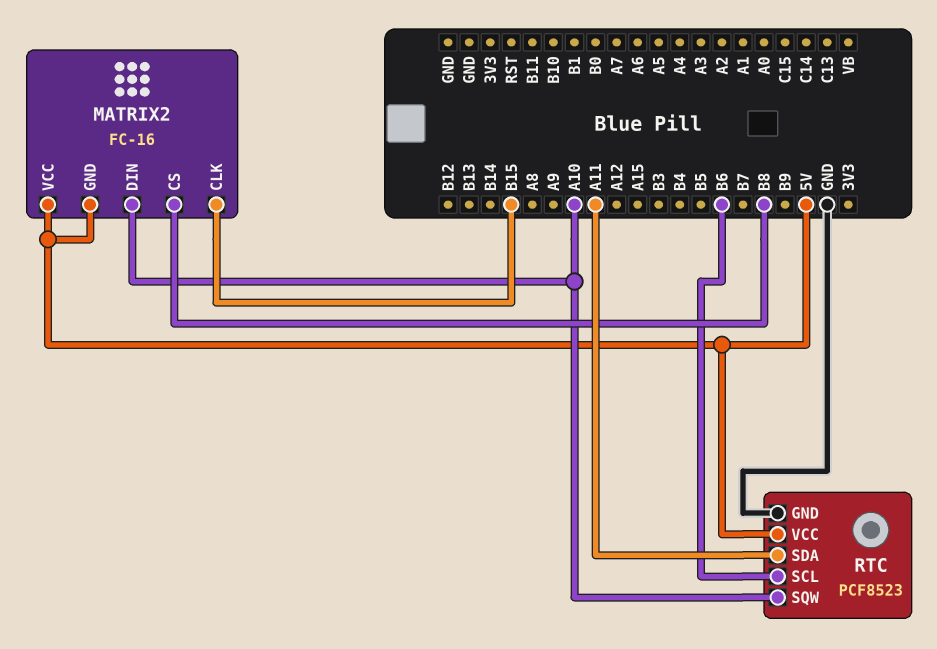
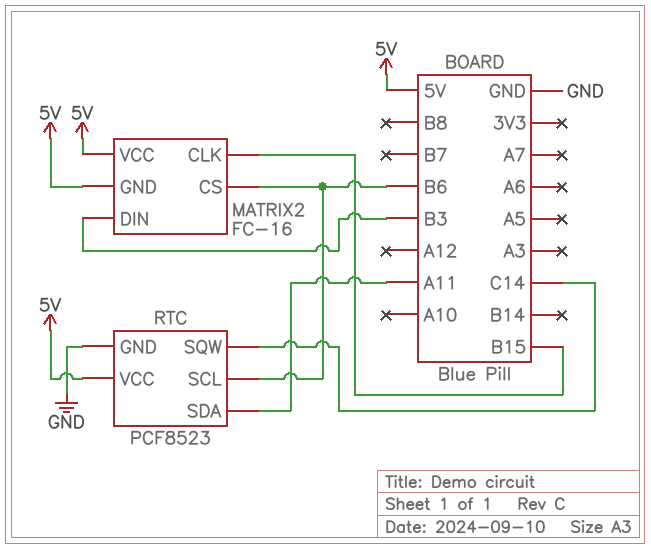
MATRIX2 pin CS: B8 -> B6
MATRIX2 pin DIN: A10 -> B3
RTC pin SQW: A10 -> C14

